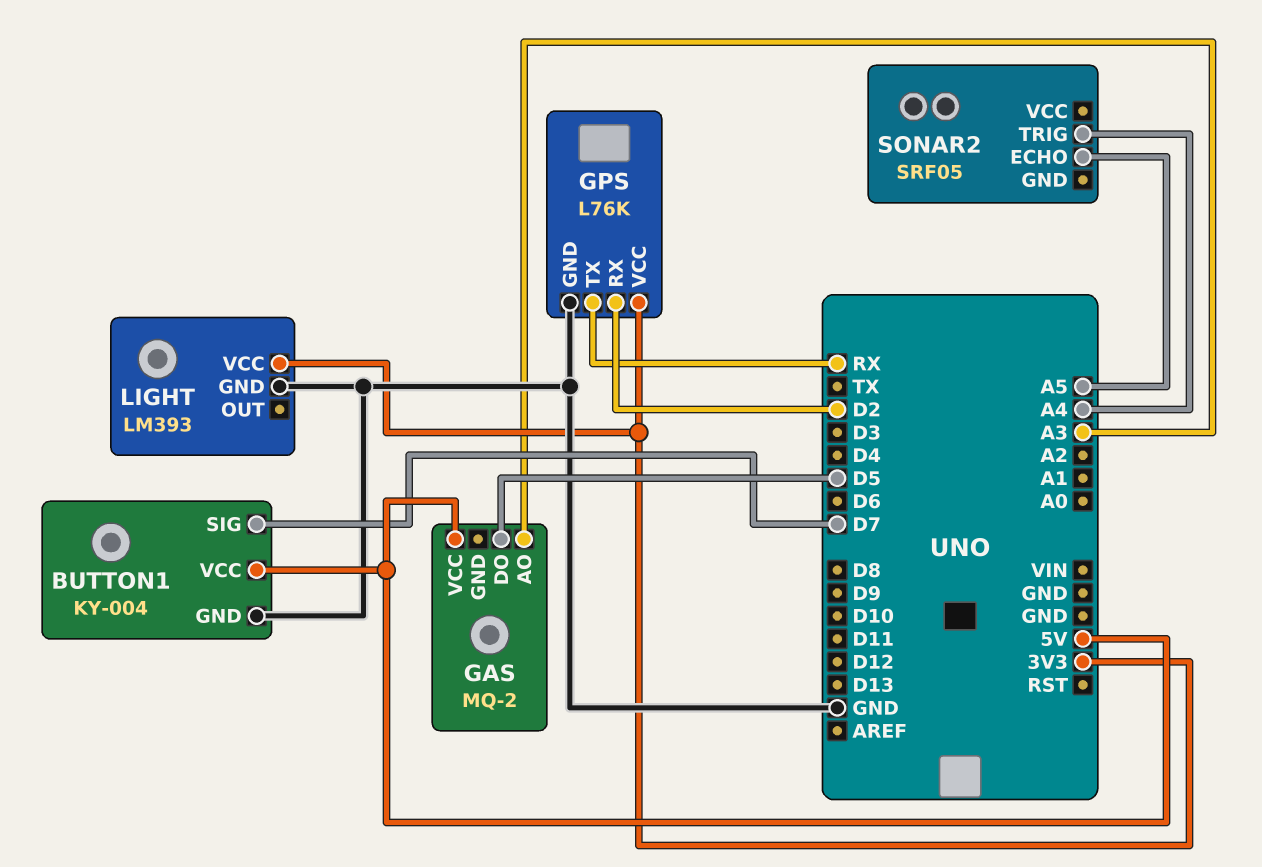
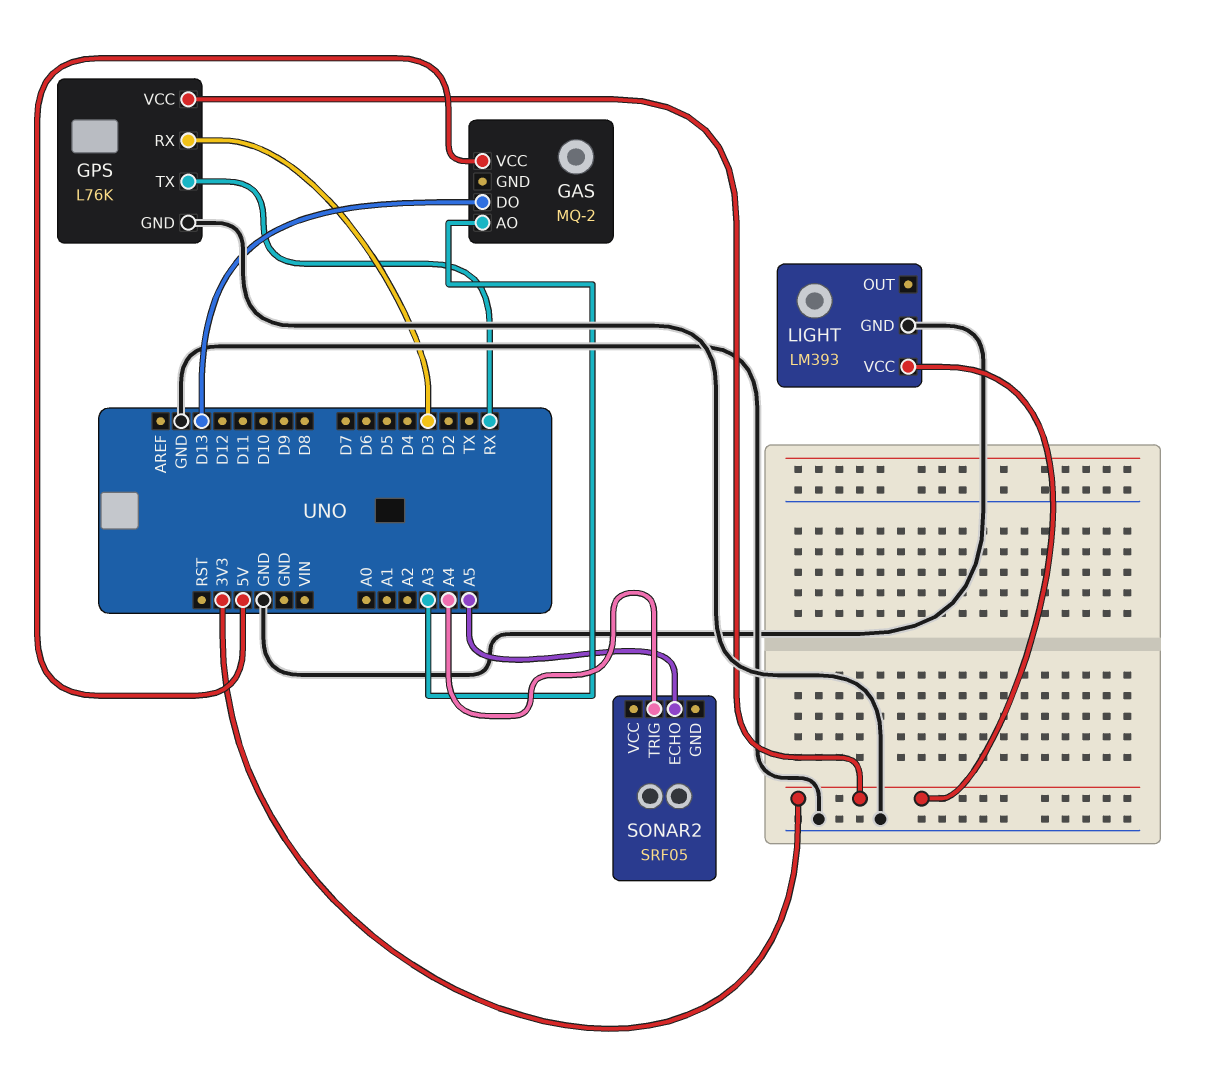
BUTTON1: KY-004 -> none
BUTTON1 pin GND: GND -> none
BUTTON1 pin SIG: D7 -> none
BUTTON1 pin VCC: 5V -> none
GAS pin DO: D5 -> D13
GPS pin RX: D2 -> D3

